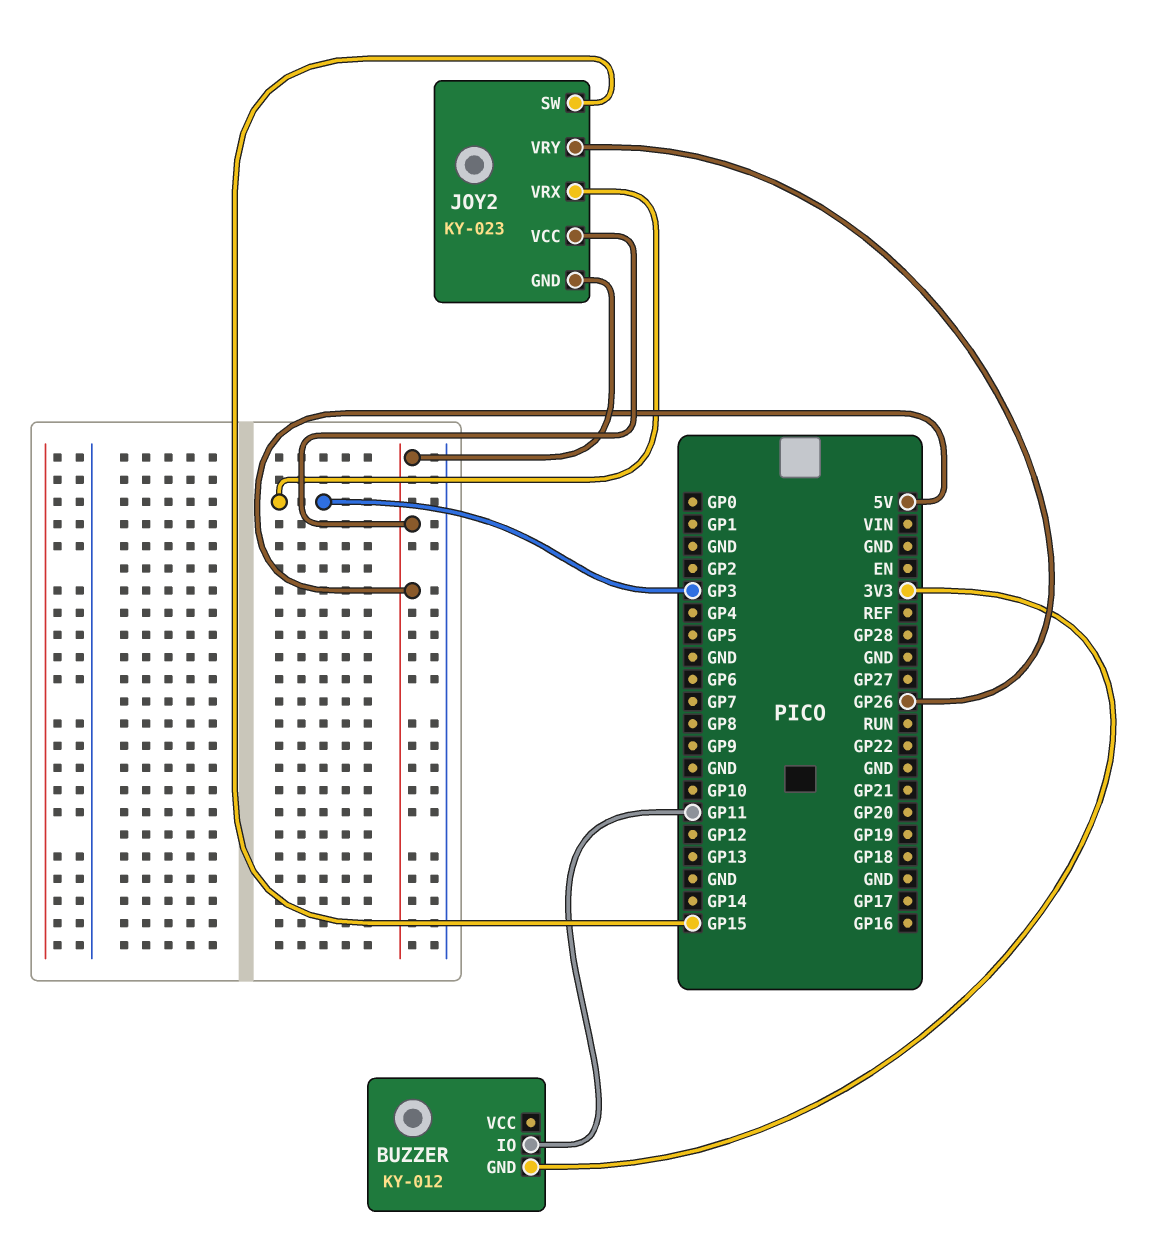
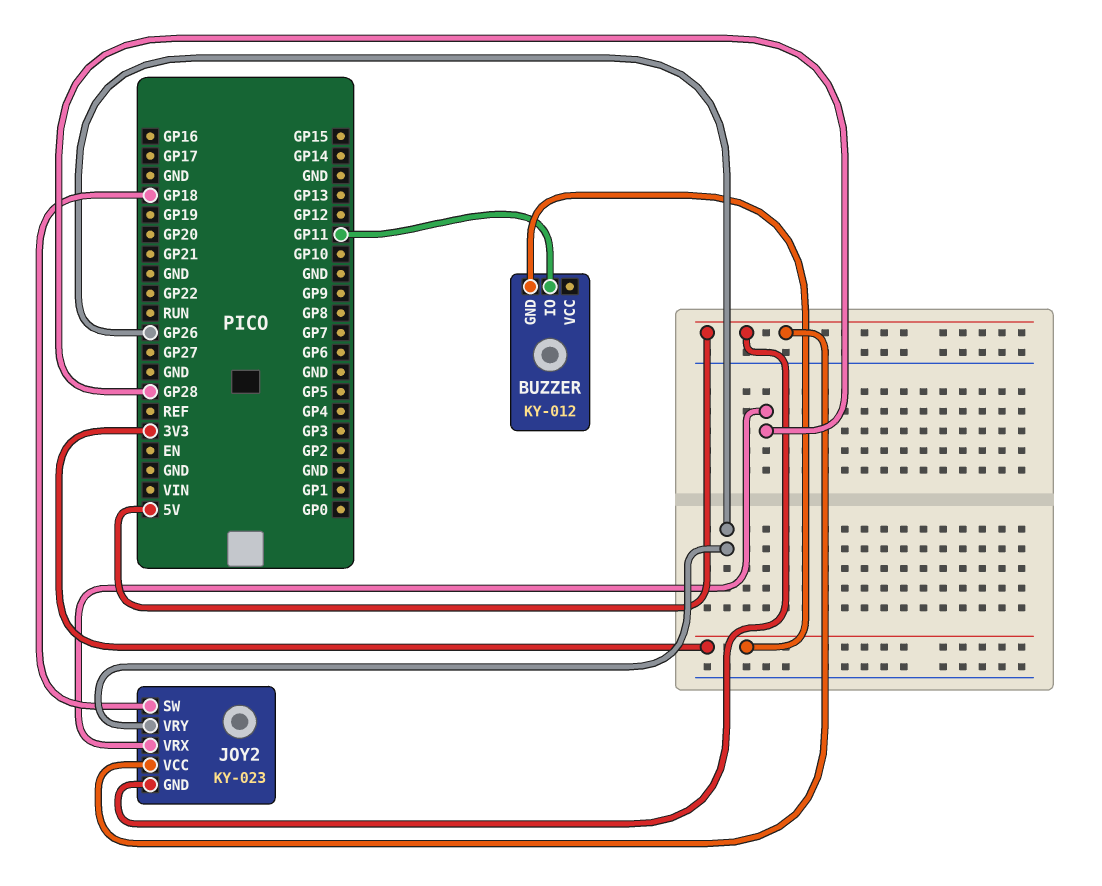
JOY2 pin SW: GP15 -> GP18
JOY2 pin VRX: GP3 -> GP28

